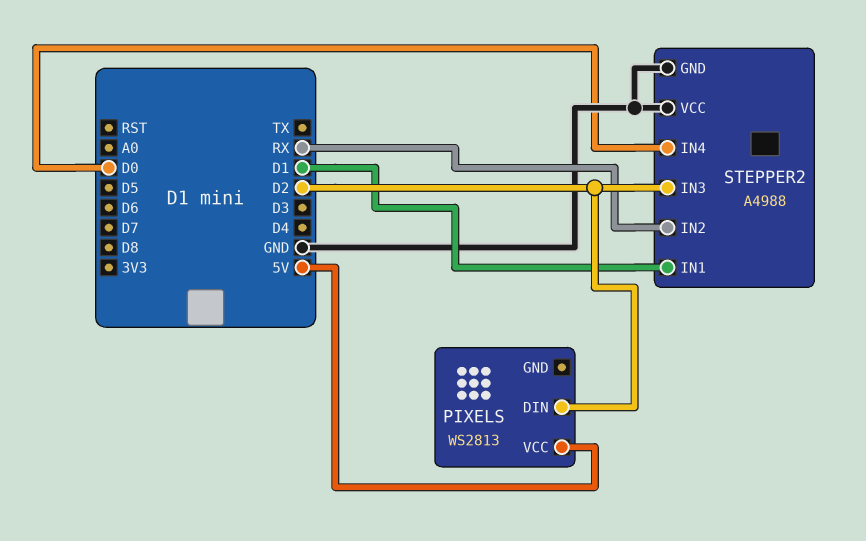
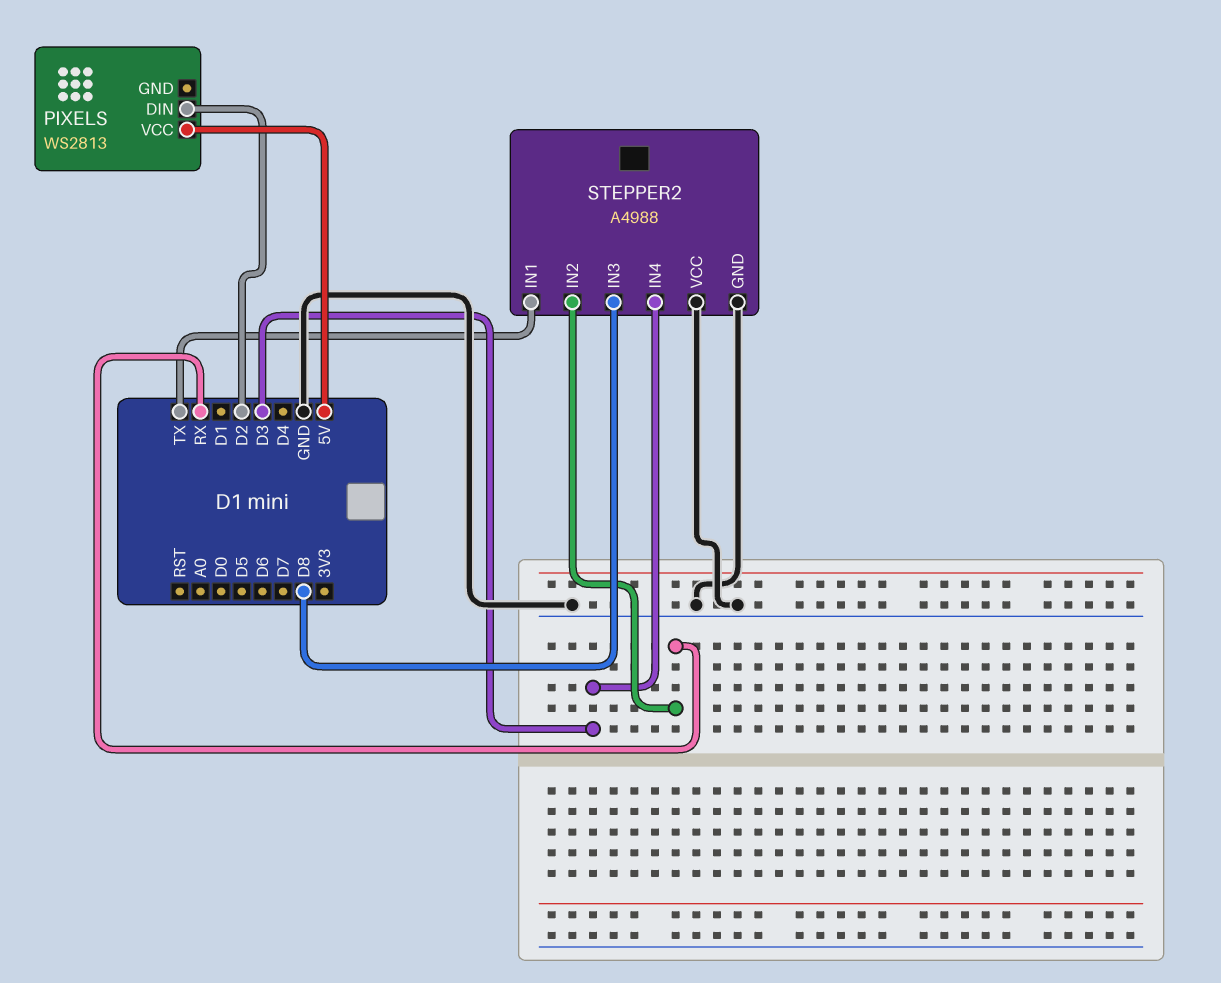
STEPPER2 pin IN1: D1 -> TX
STEPPER2 pin IN3: D2 -> D8
STEPPER2 pin IN4: D0 -> D3

